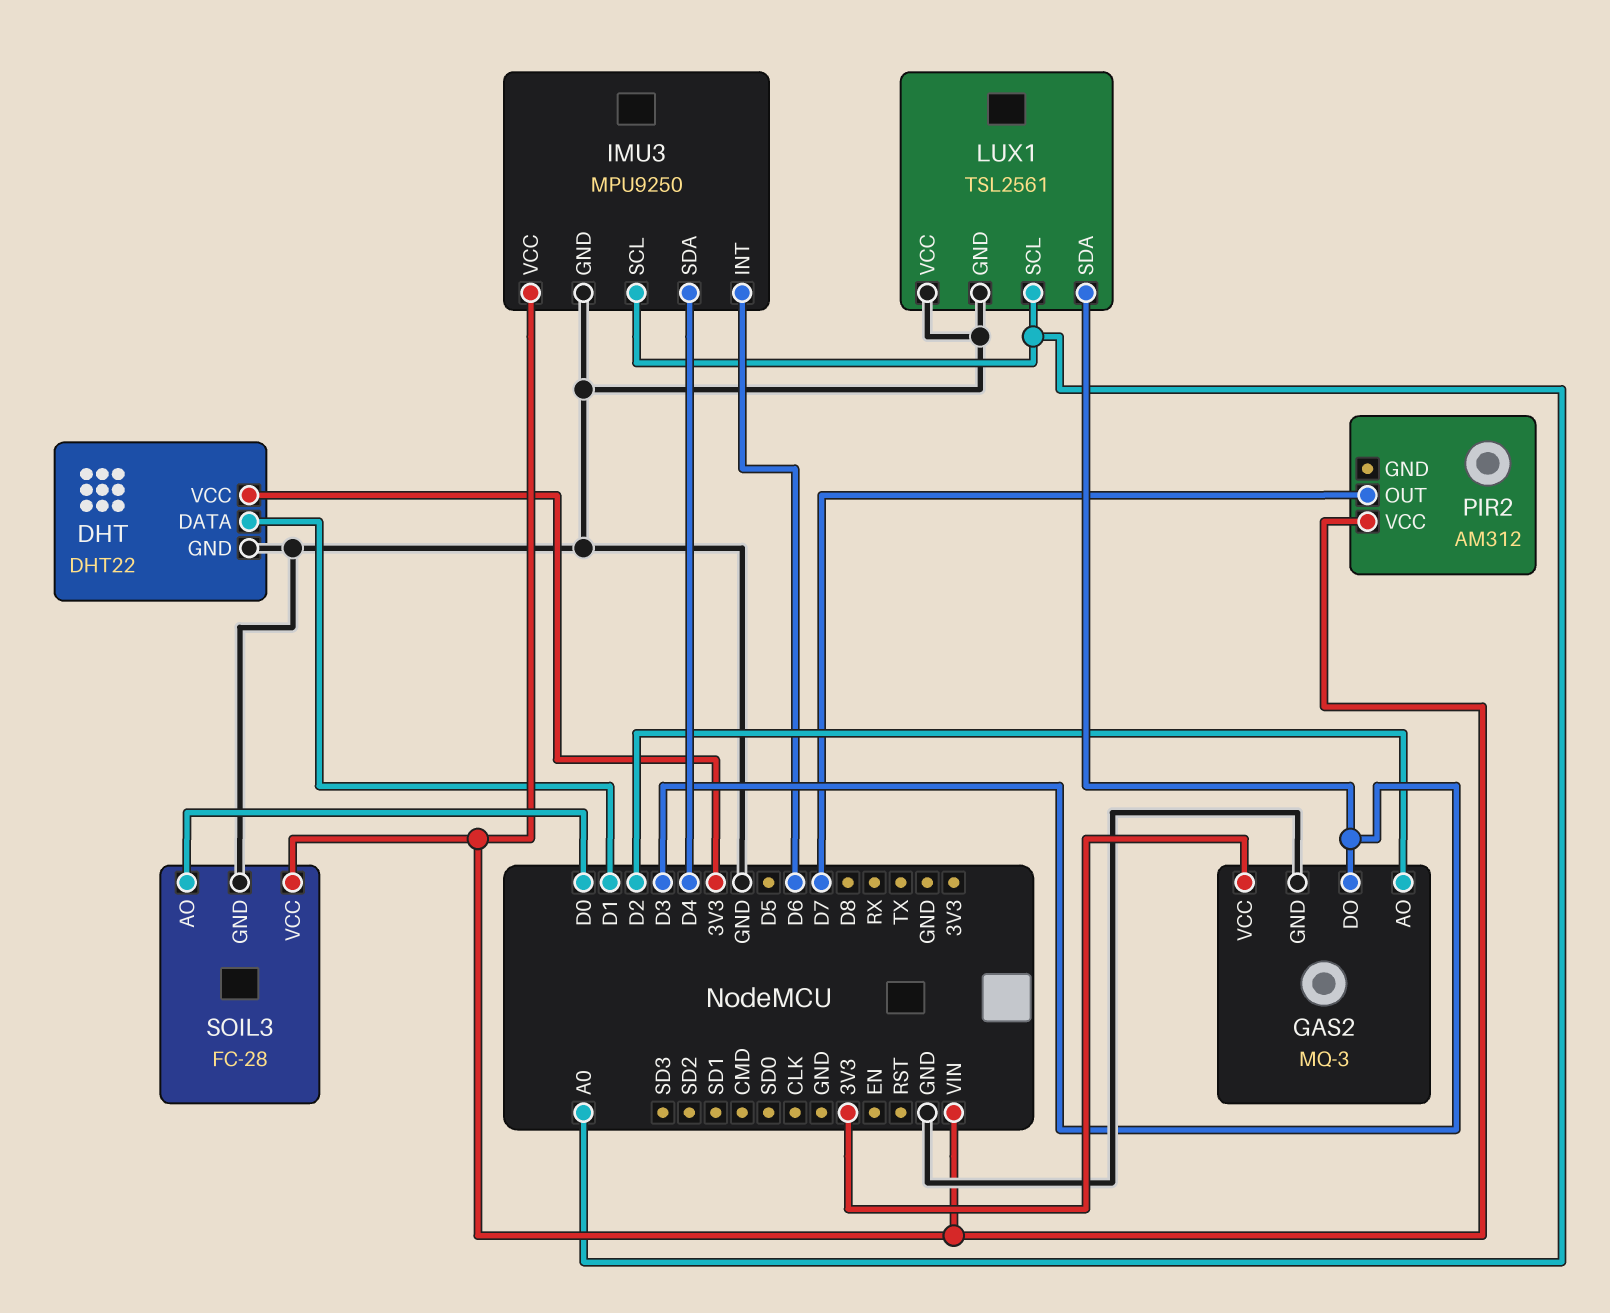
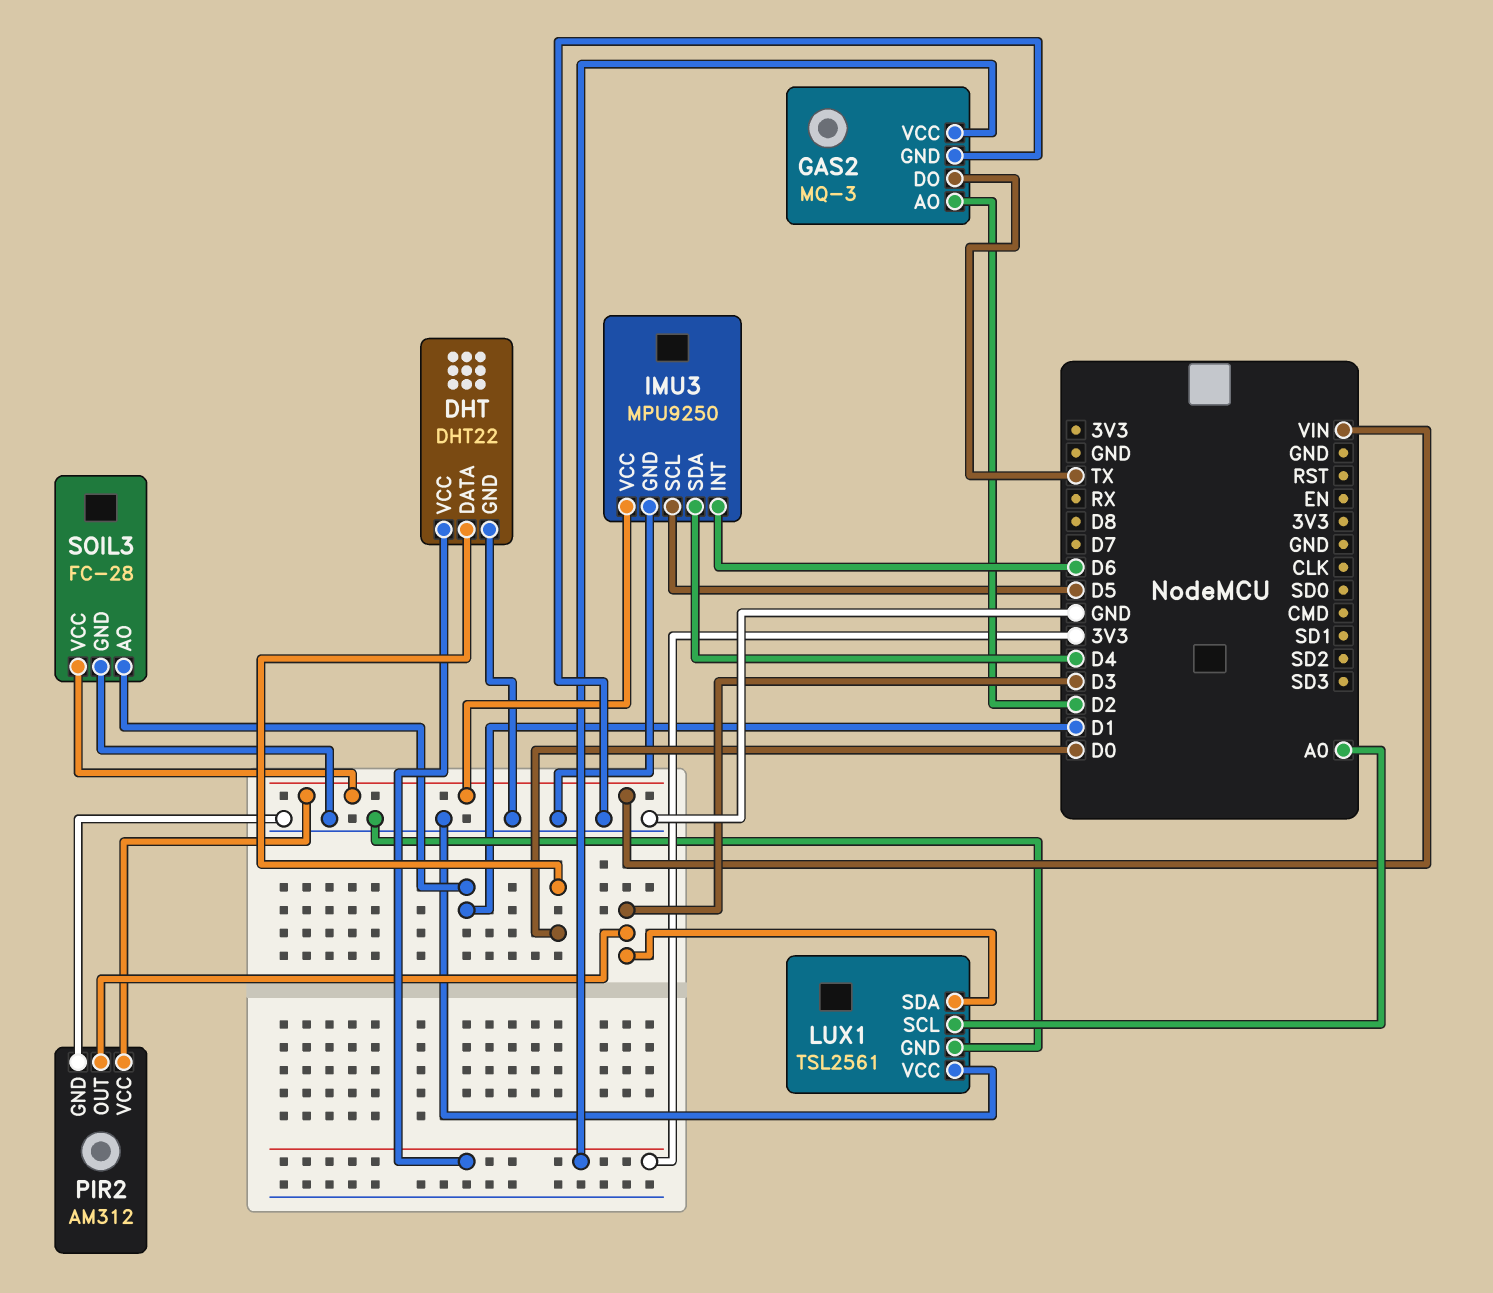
DHT pin DATA: D1 -> D0
GAS2 pin DO: D3 -> TX
IMU3 pin SCL: A0 -> D5
PIR2 pin GND: none -> GND
PIR2 pin OUT: D7 -> D3
SOIL3 pin AO: D0 -> D1

